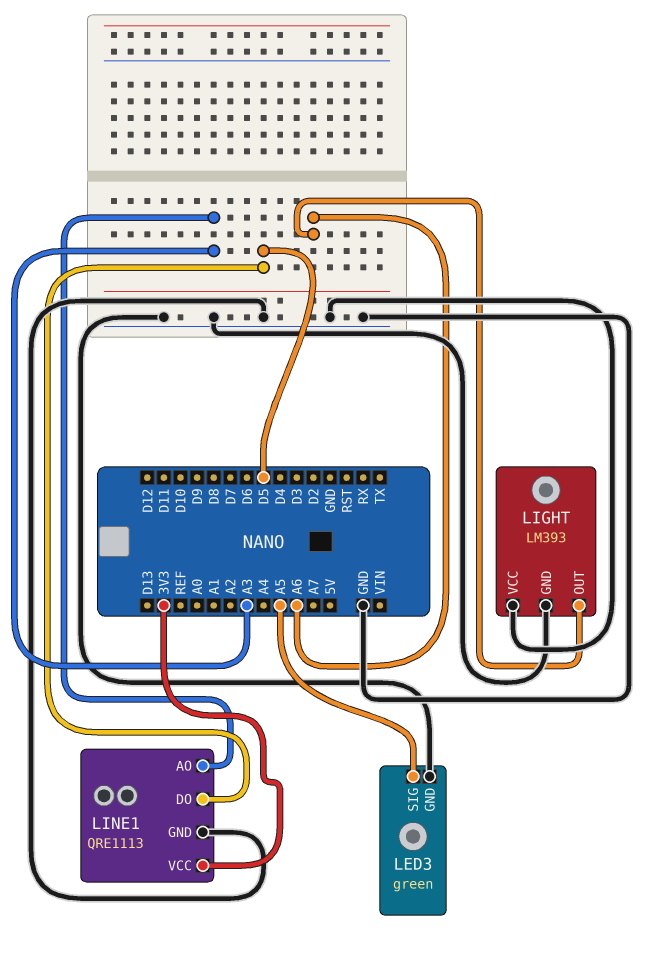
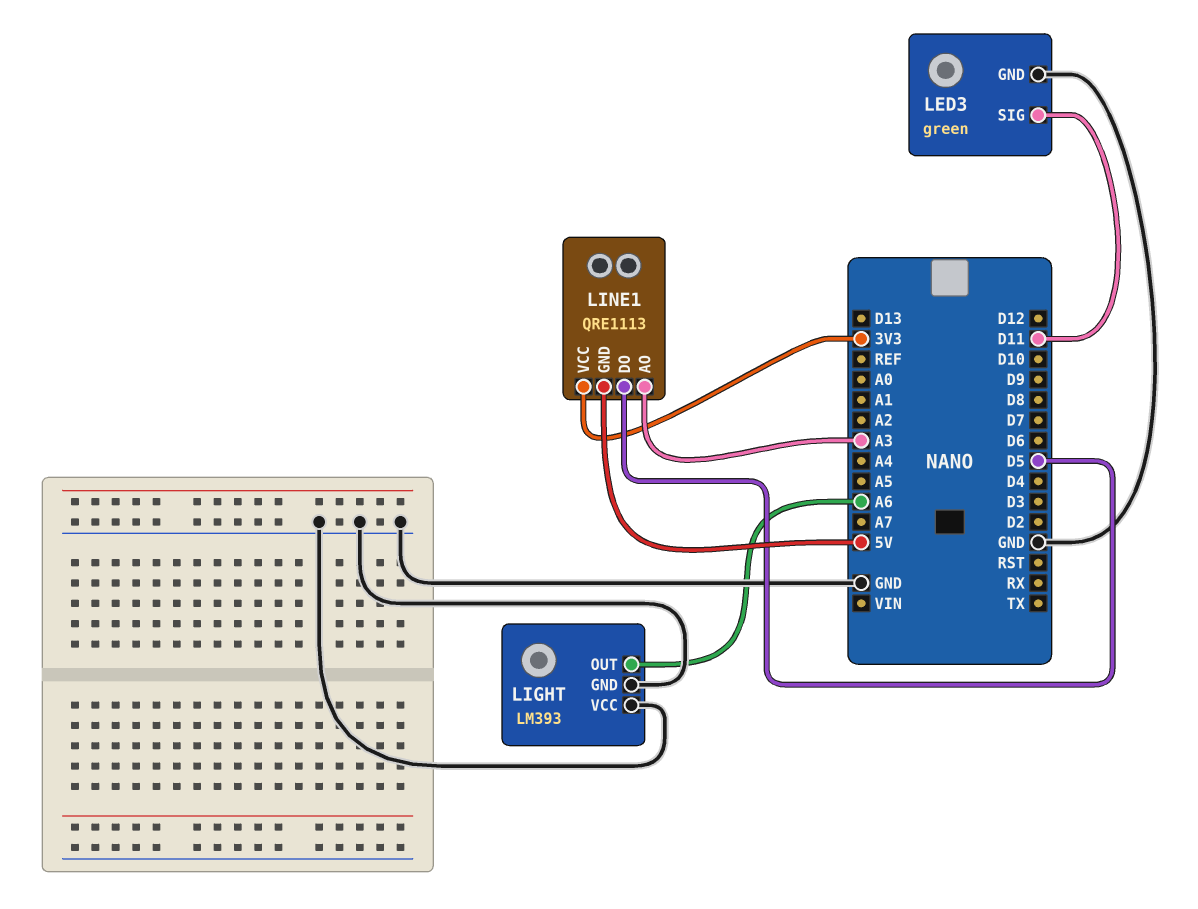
LED3 pin SIG: A5 -> D11
LINE1 pin GND: GND -> 5V

